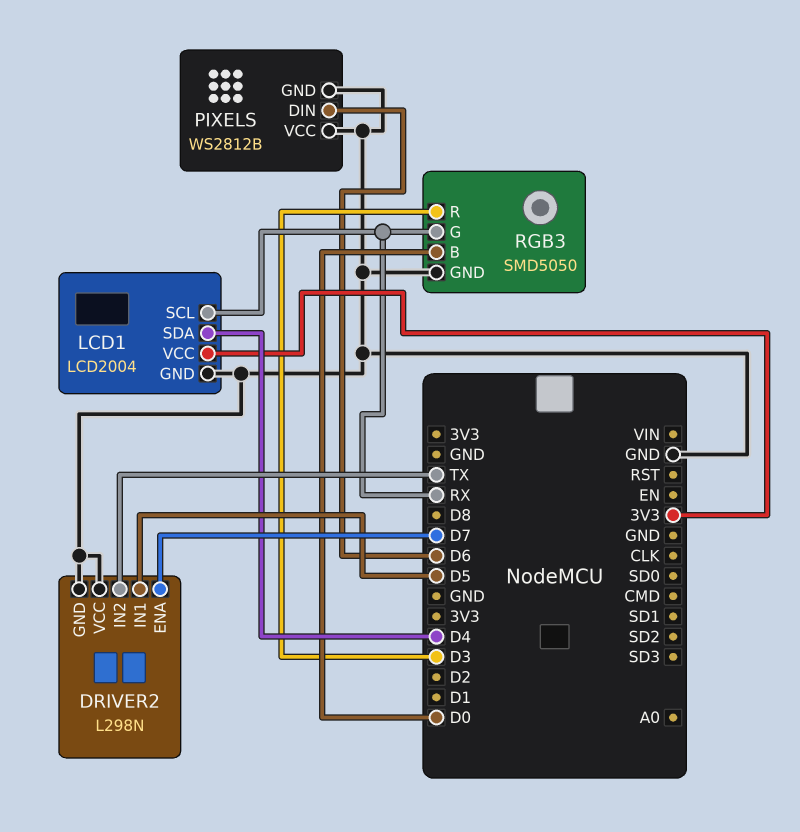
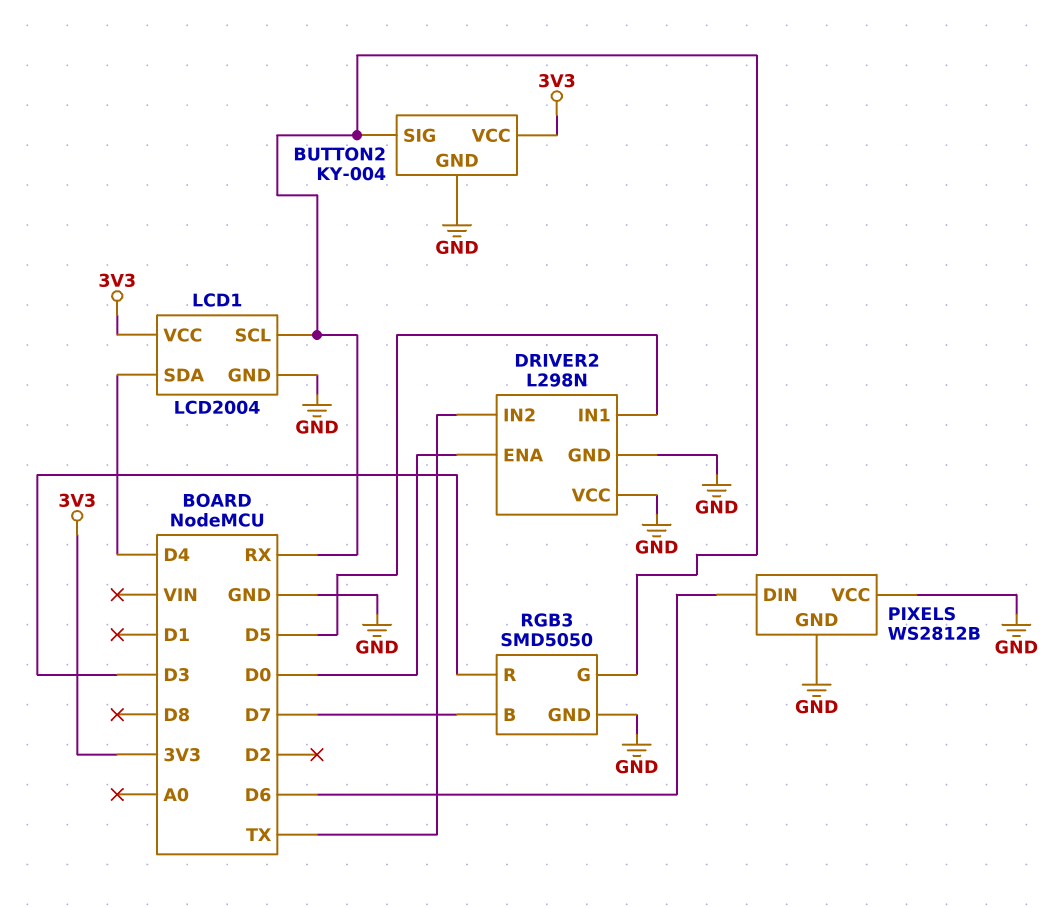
BUTTON2: none -> KY-004
BUTTON2 pin GND: none -> GND
BUTTON2 pin SIG: none -> RX
BUTTON2 pin VCC: none -> 3V3
DRIVER2 pin ENA: D7 -> D0
RGB3 pin B: D0 -> D7

